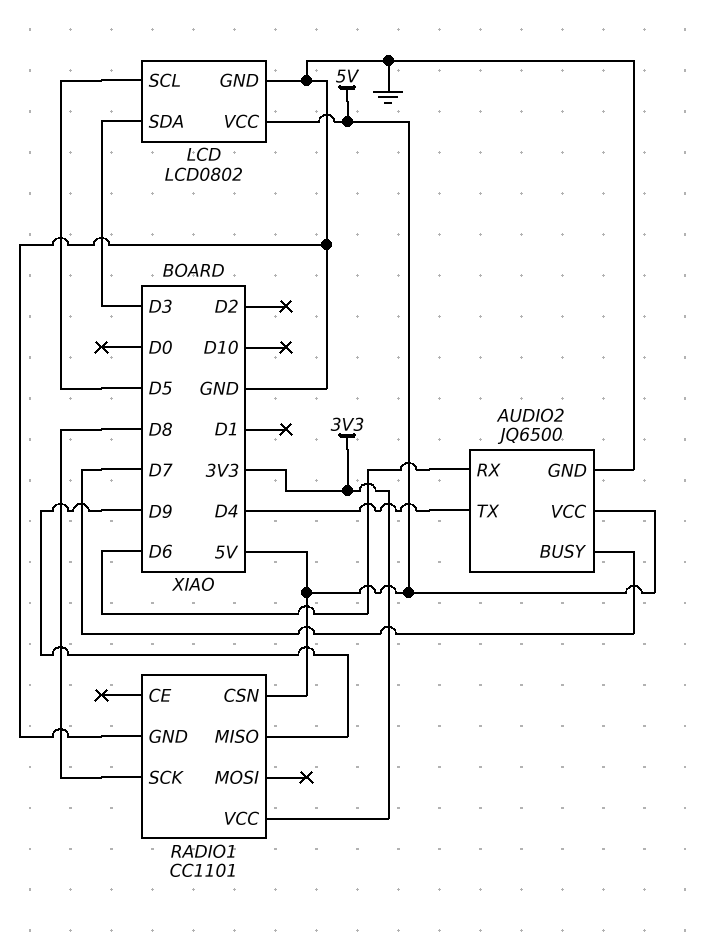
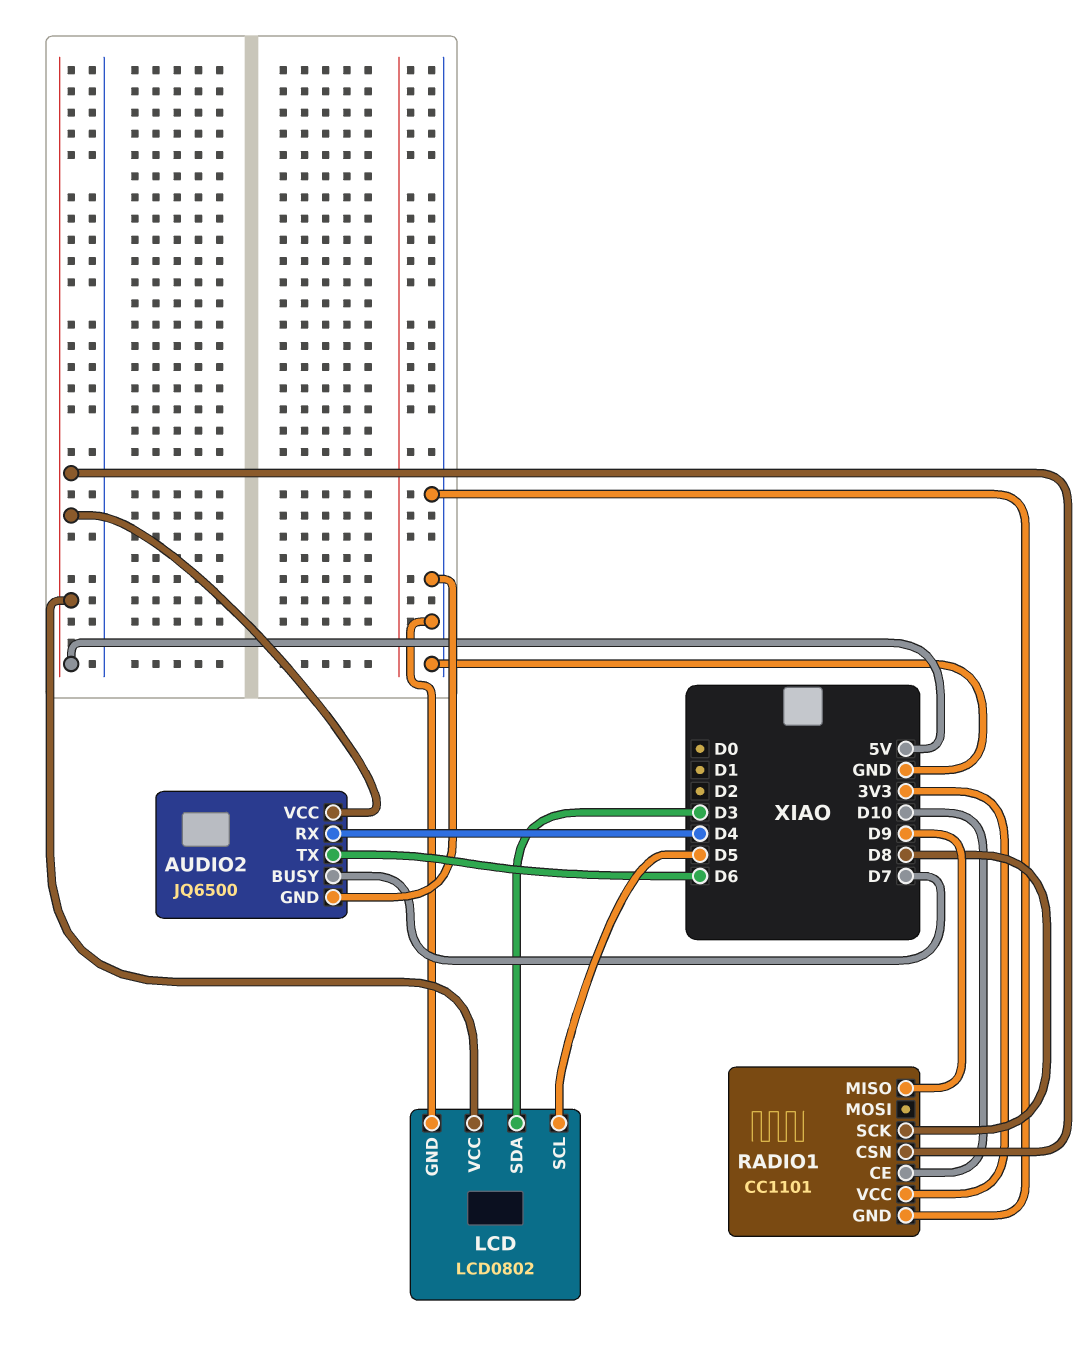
AUDIO2 pin RX: D6 -> D4
AUDIO2 pin TX: D4 -> D6
RADIO1 pin CE: none -> D10

